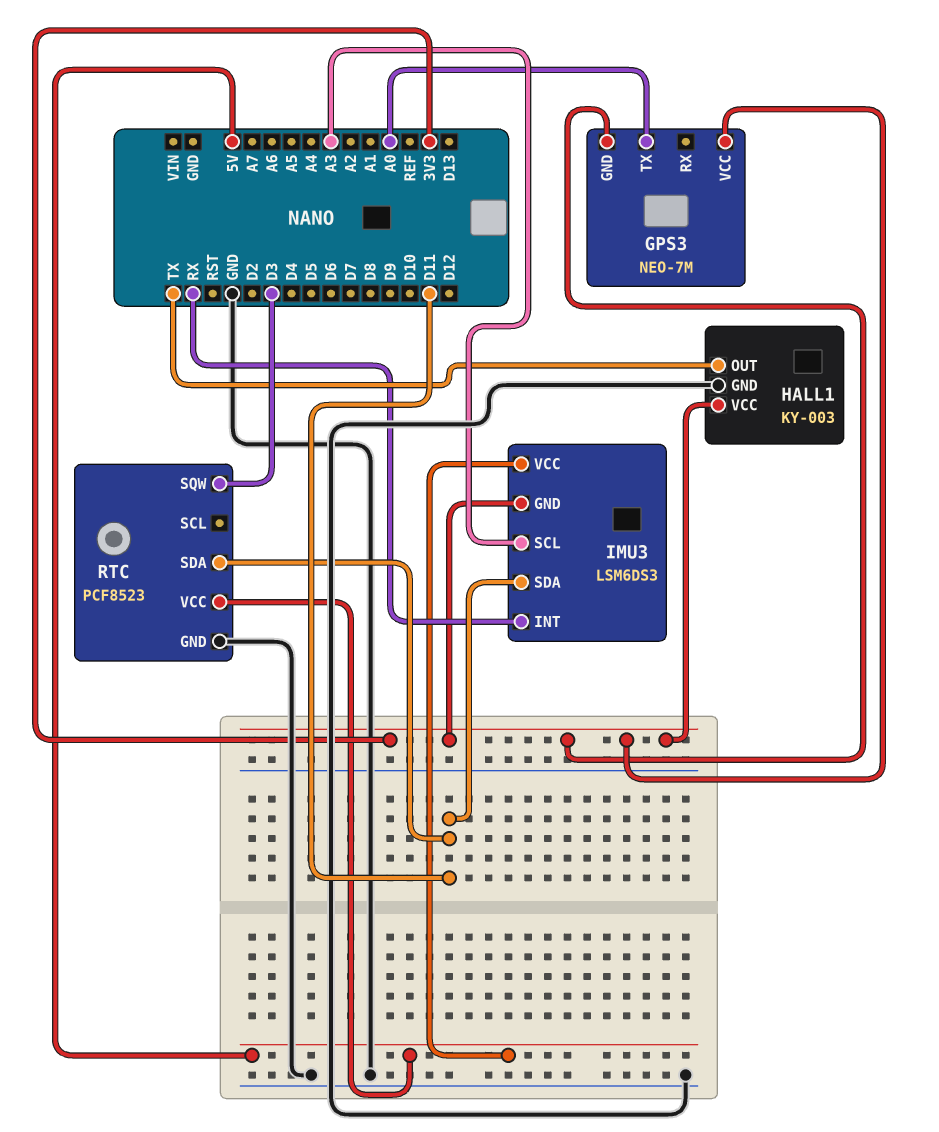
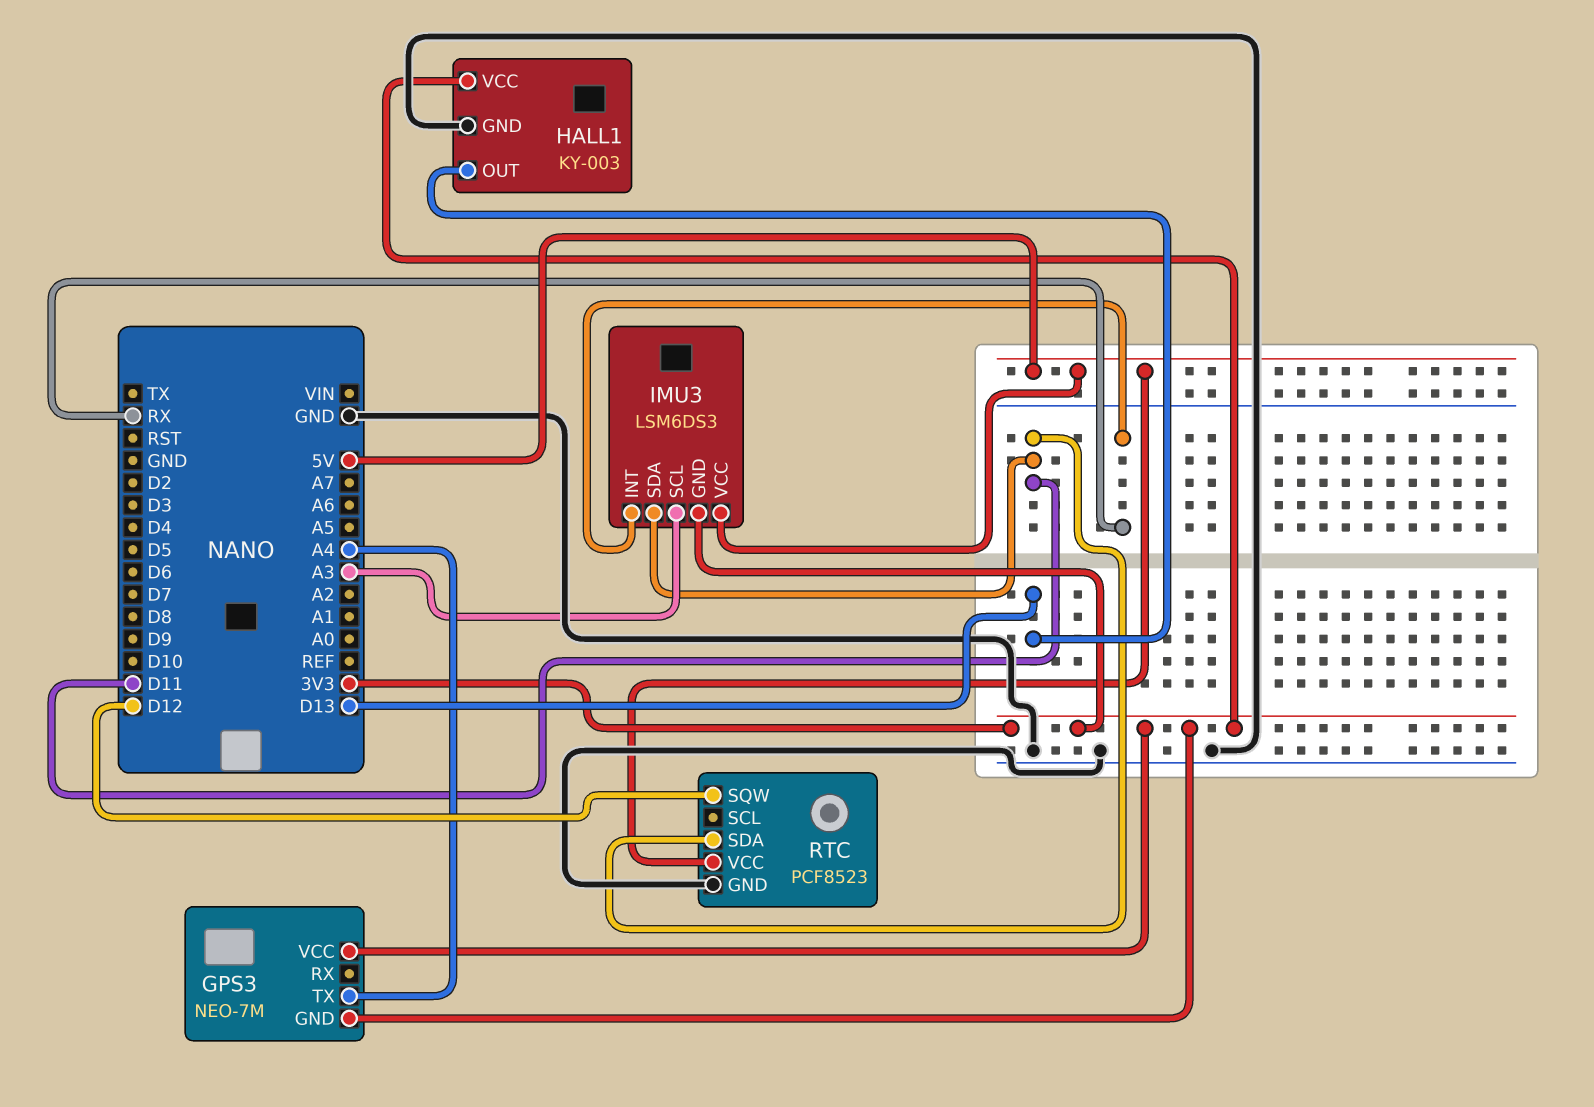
GPS3 pin TX: A0 -> A4
HALL1 pin OUT: TX -> D13
RTC pin SQW: D3 -> D12

